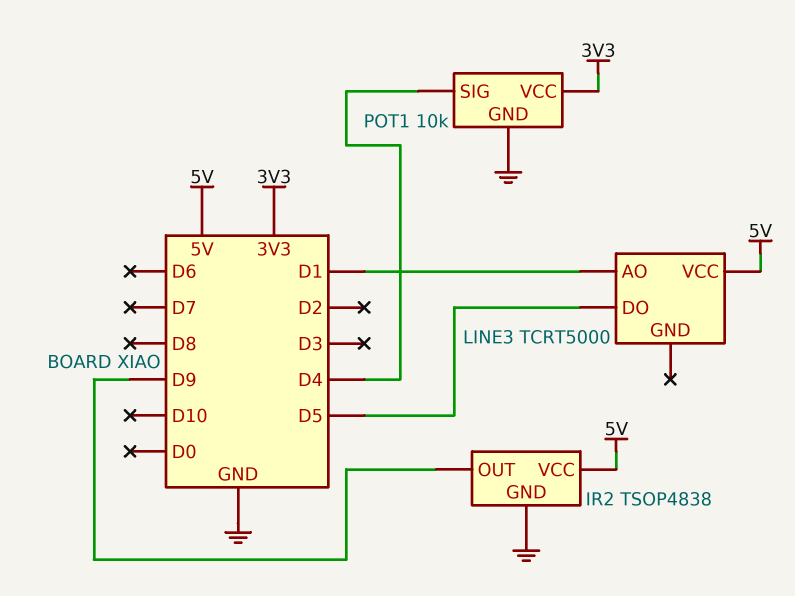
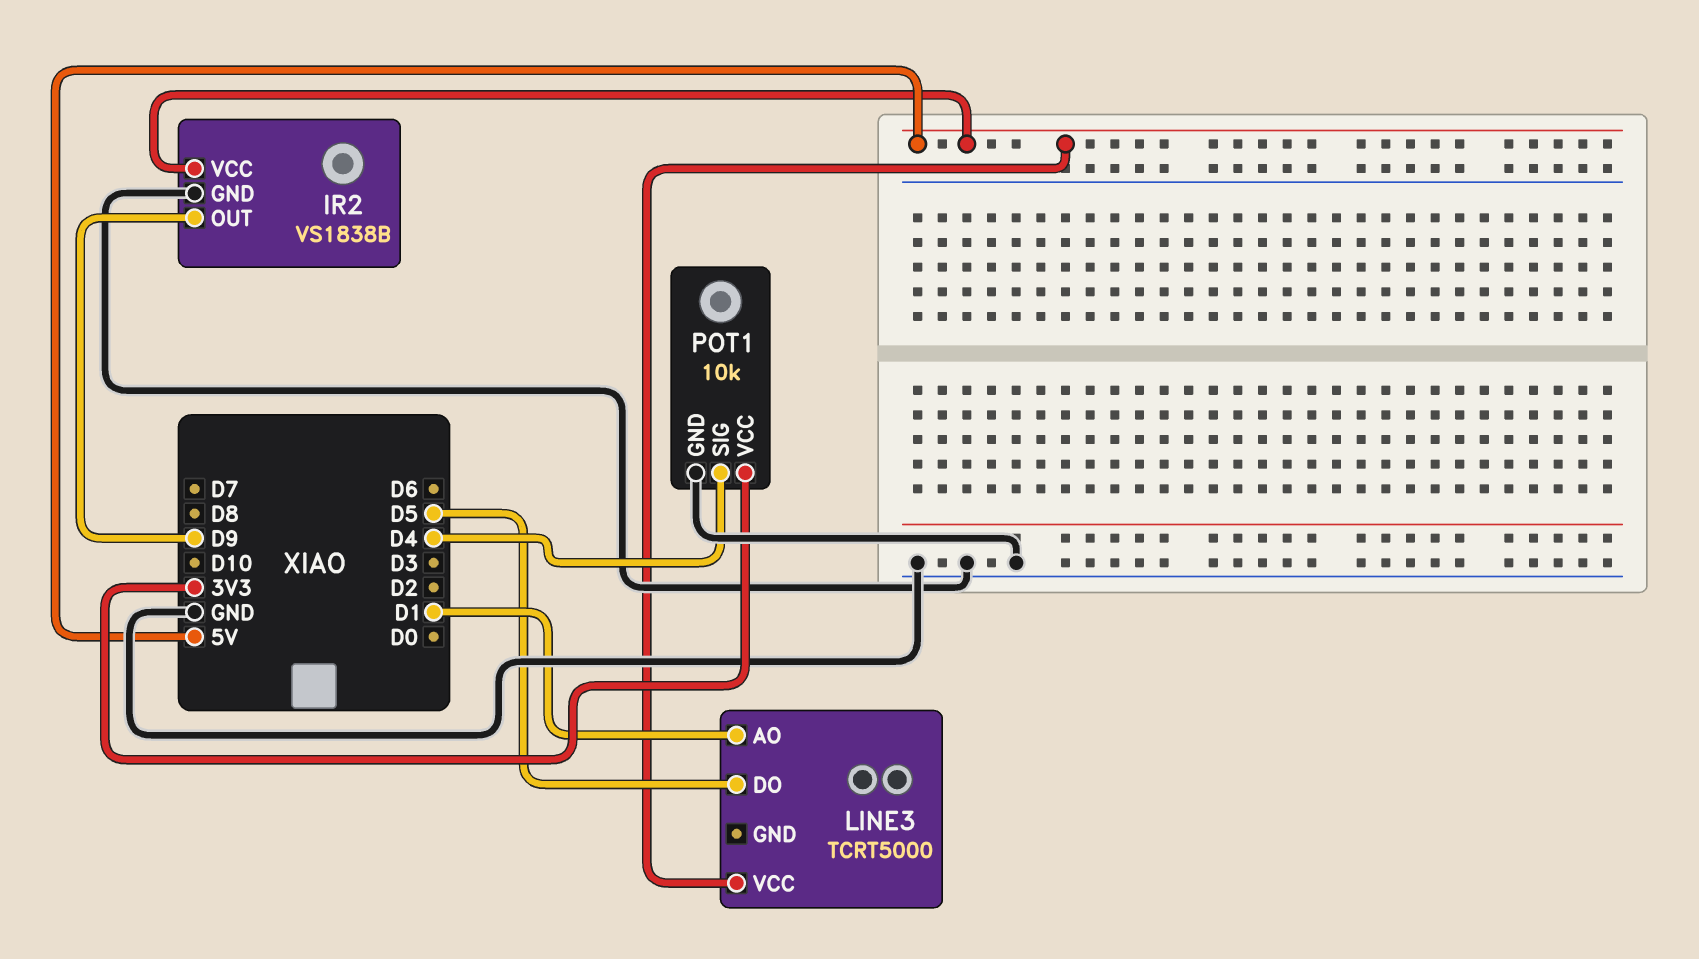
IR2: TSOP4838 -> VS1838B

